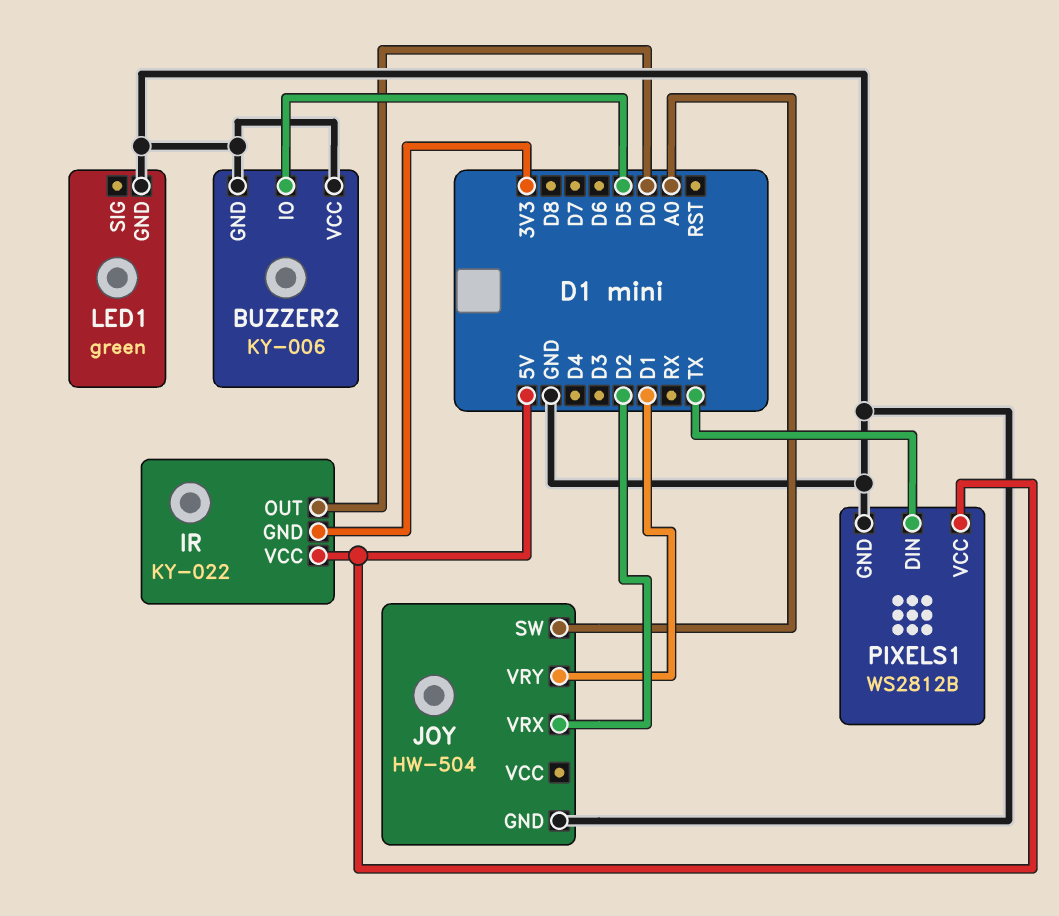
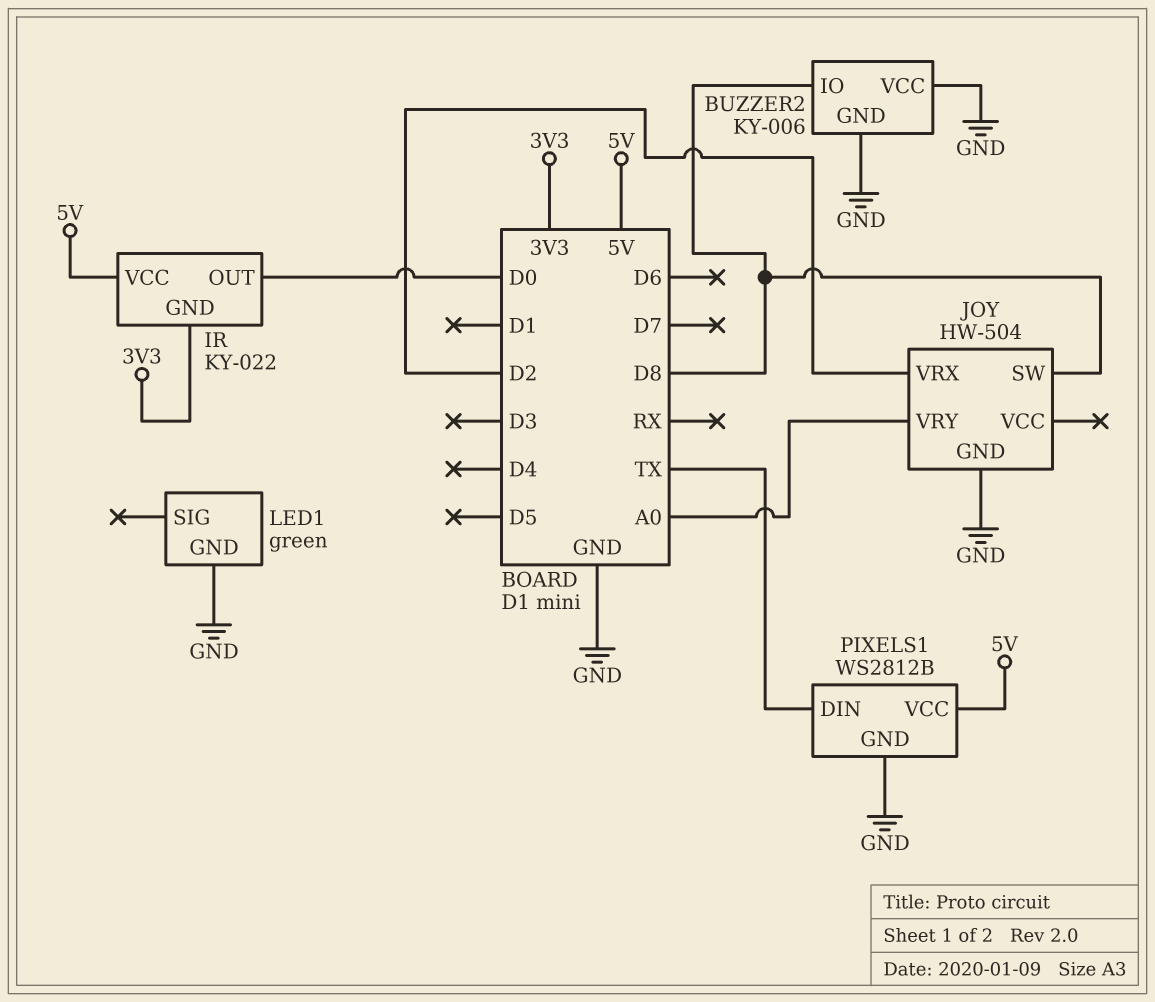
BUZZER2 pin IO: D5 -> D8
JOY pin SW: A0 -> D8
JOY pin VRY: D1 -> A0

